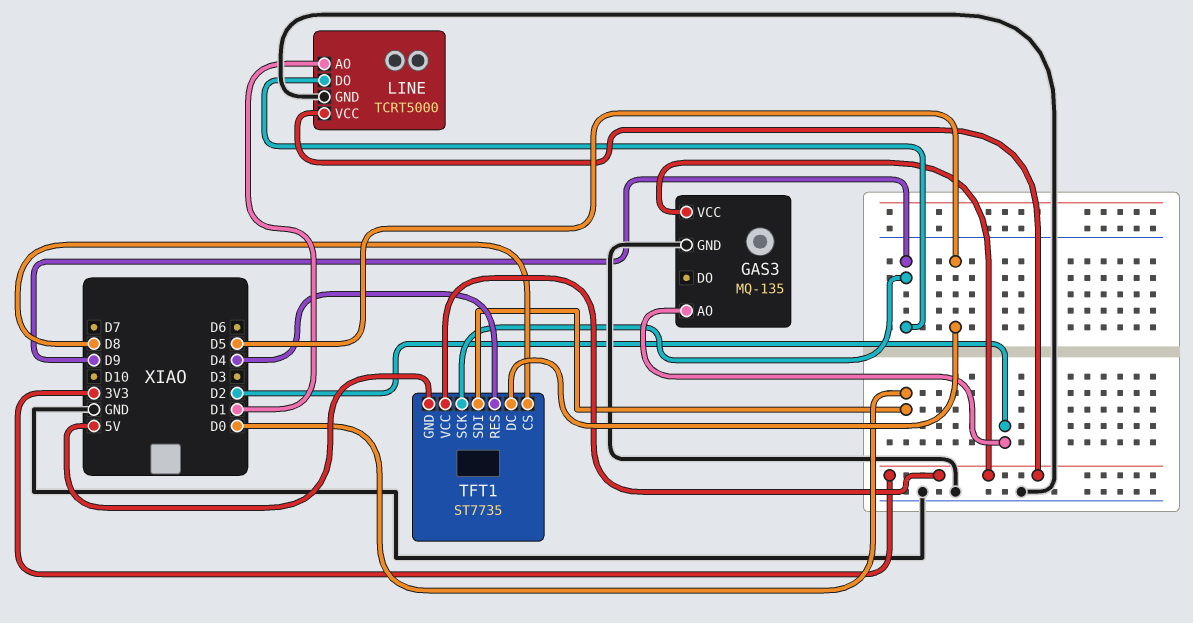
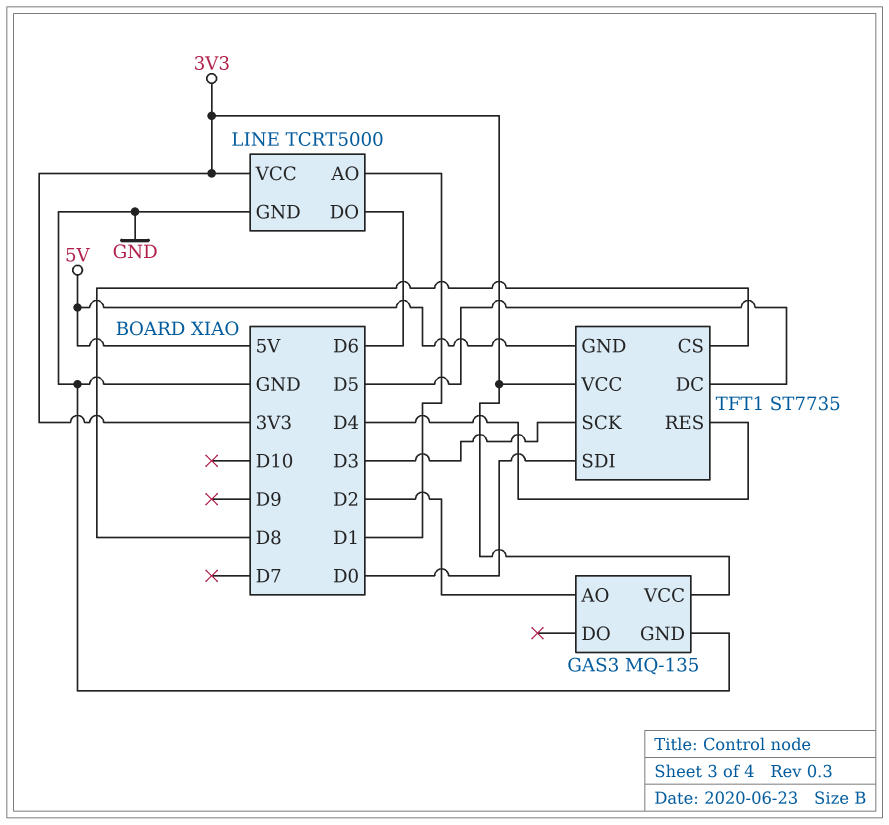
LINE pin DO: D9 -> D6
TFT1 pin SCK: D9 -> D3

